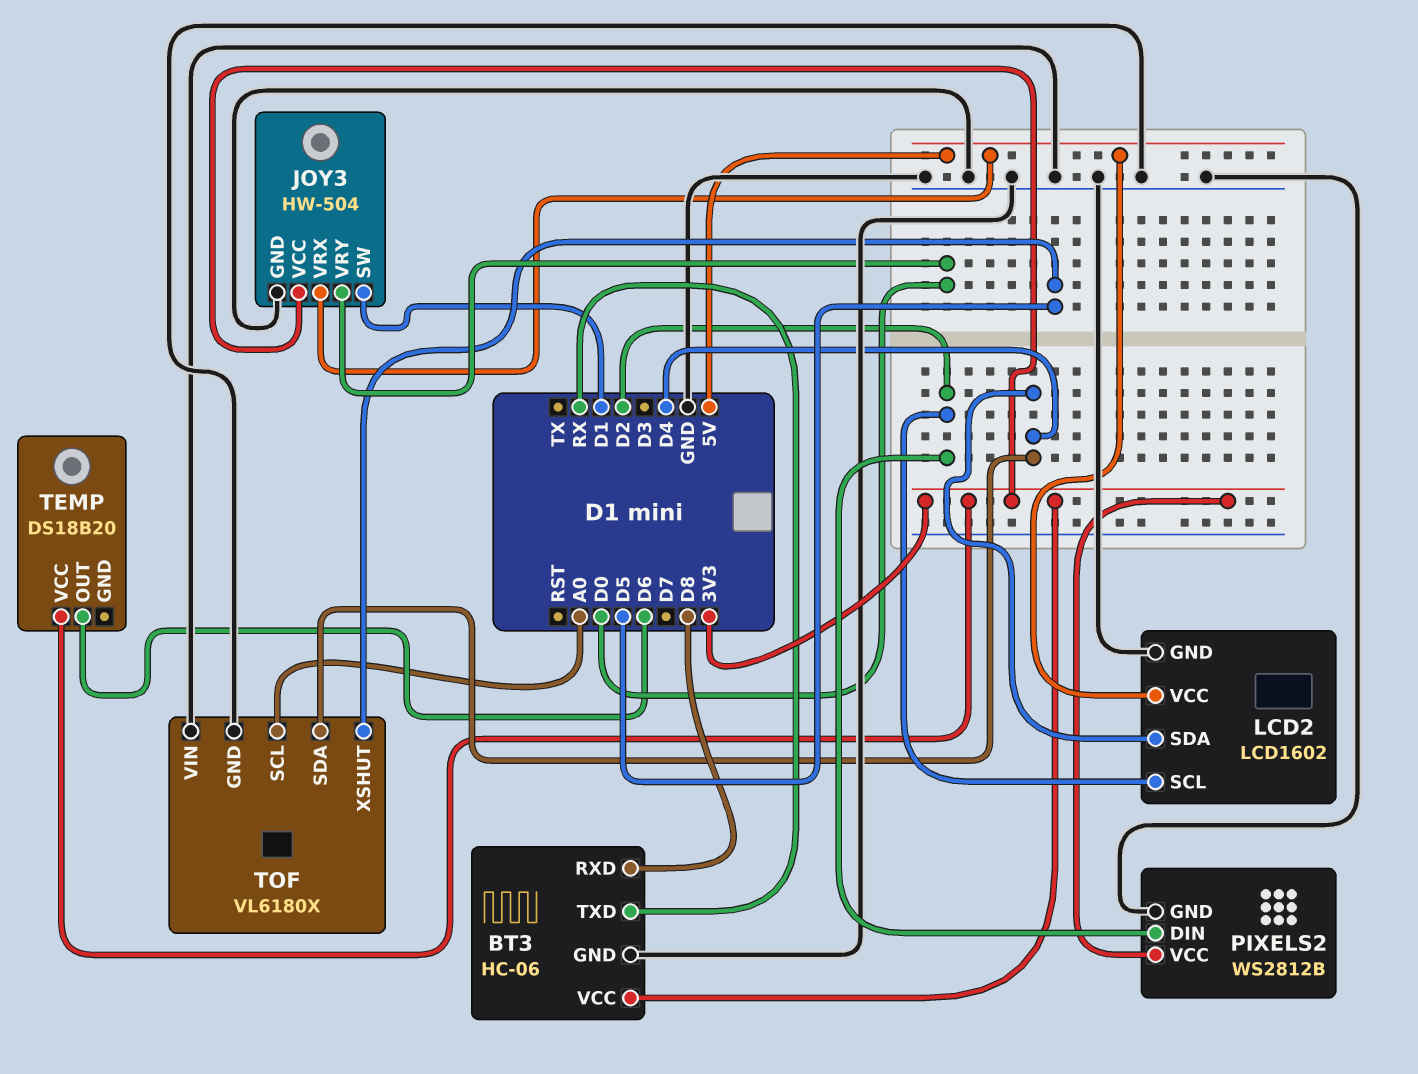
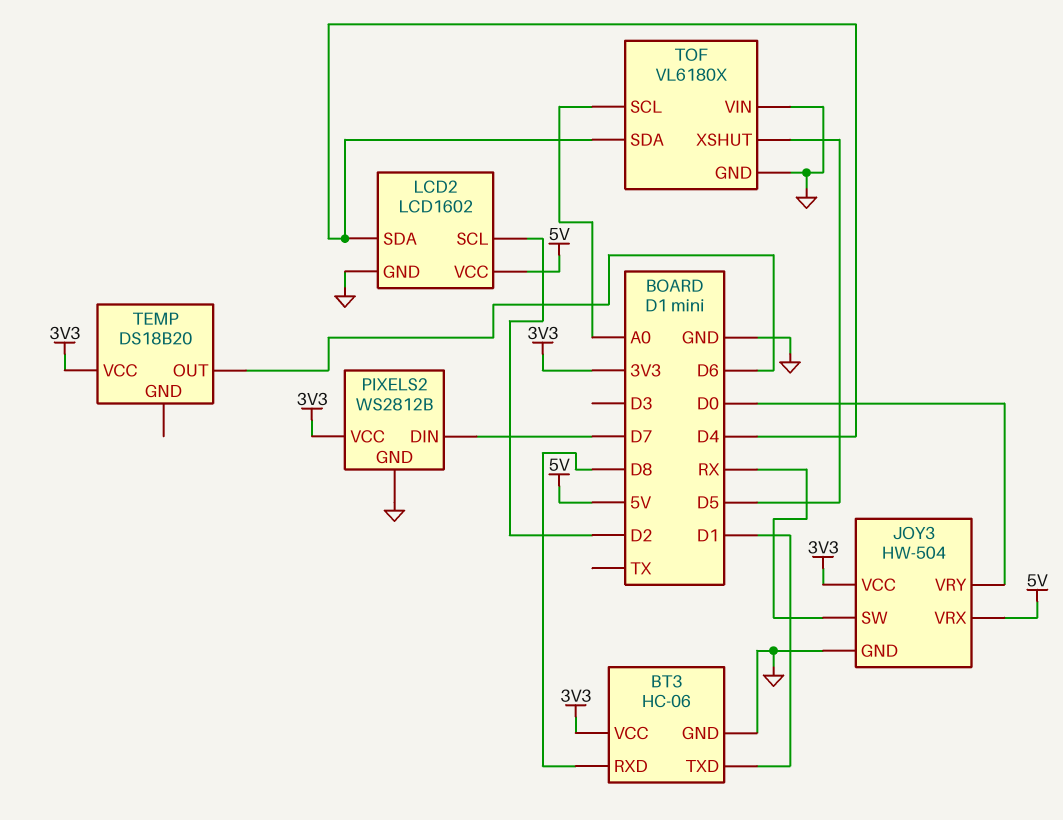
BT3 pin TXD: RX -> D1
JOY3 pin SW: D1 -> RX
PIXELS2 pin DIN: D2 -> D7

